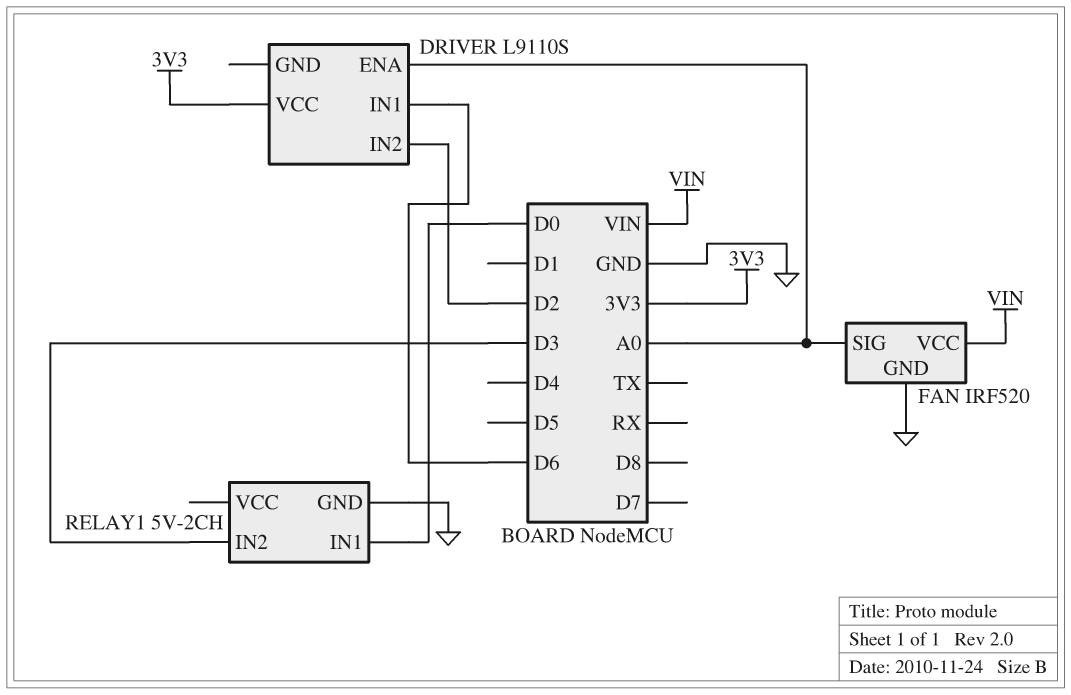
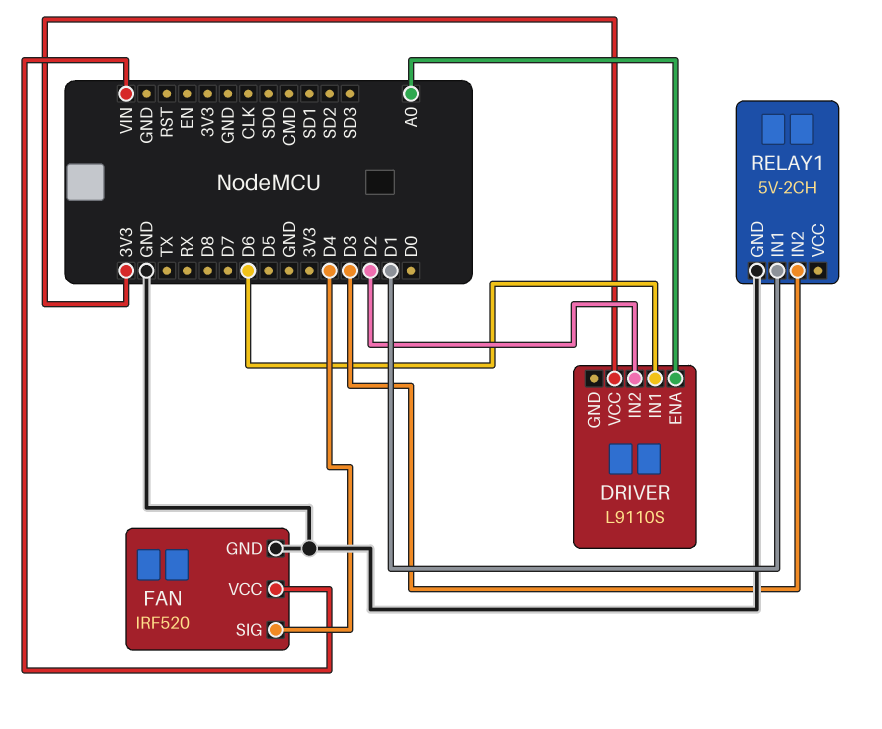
FAN pin SIG: A0 -> D4
RELAY1 pin IN1: D0 -> D1

